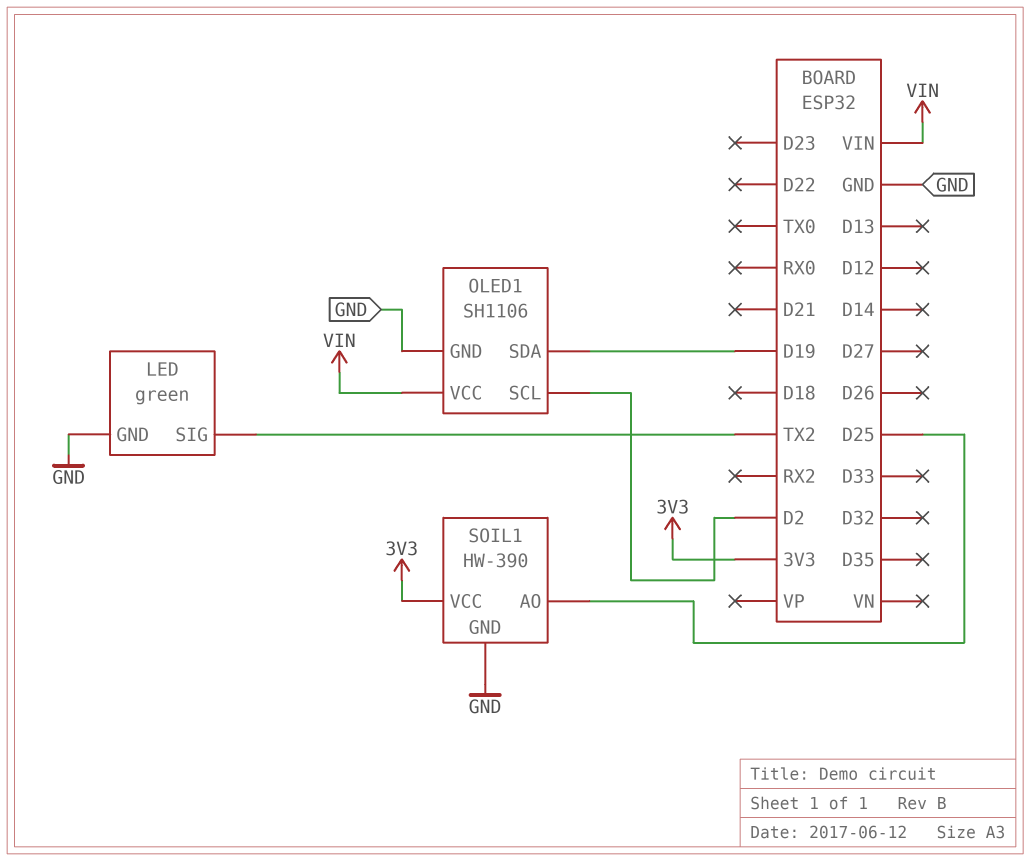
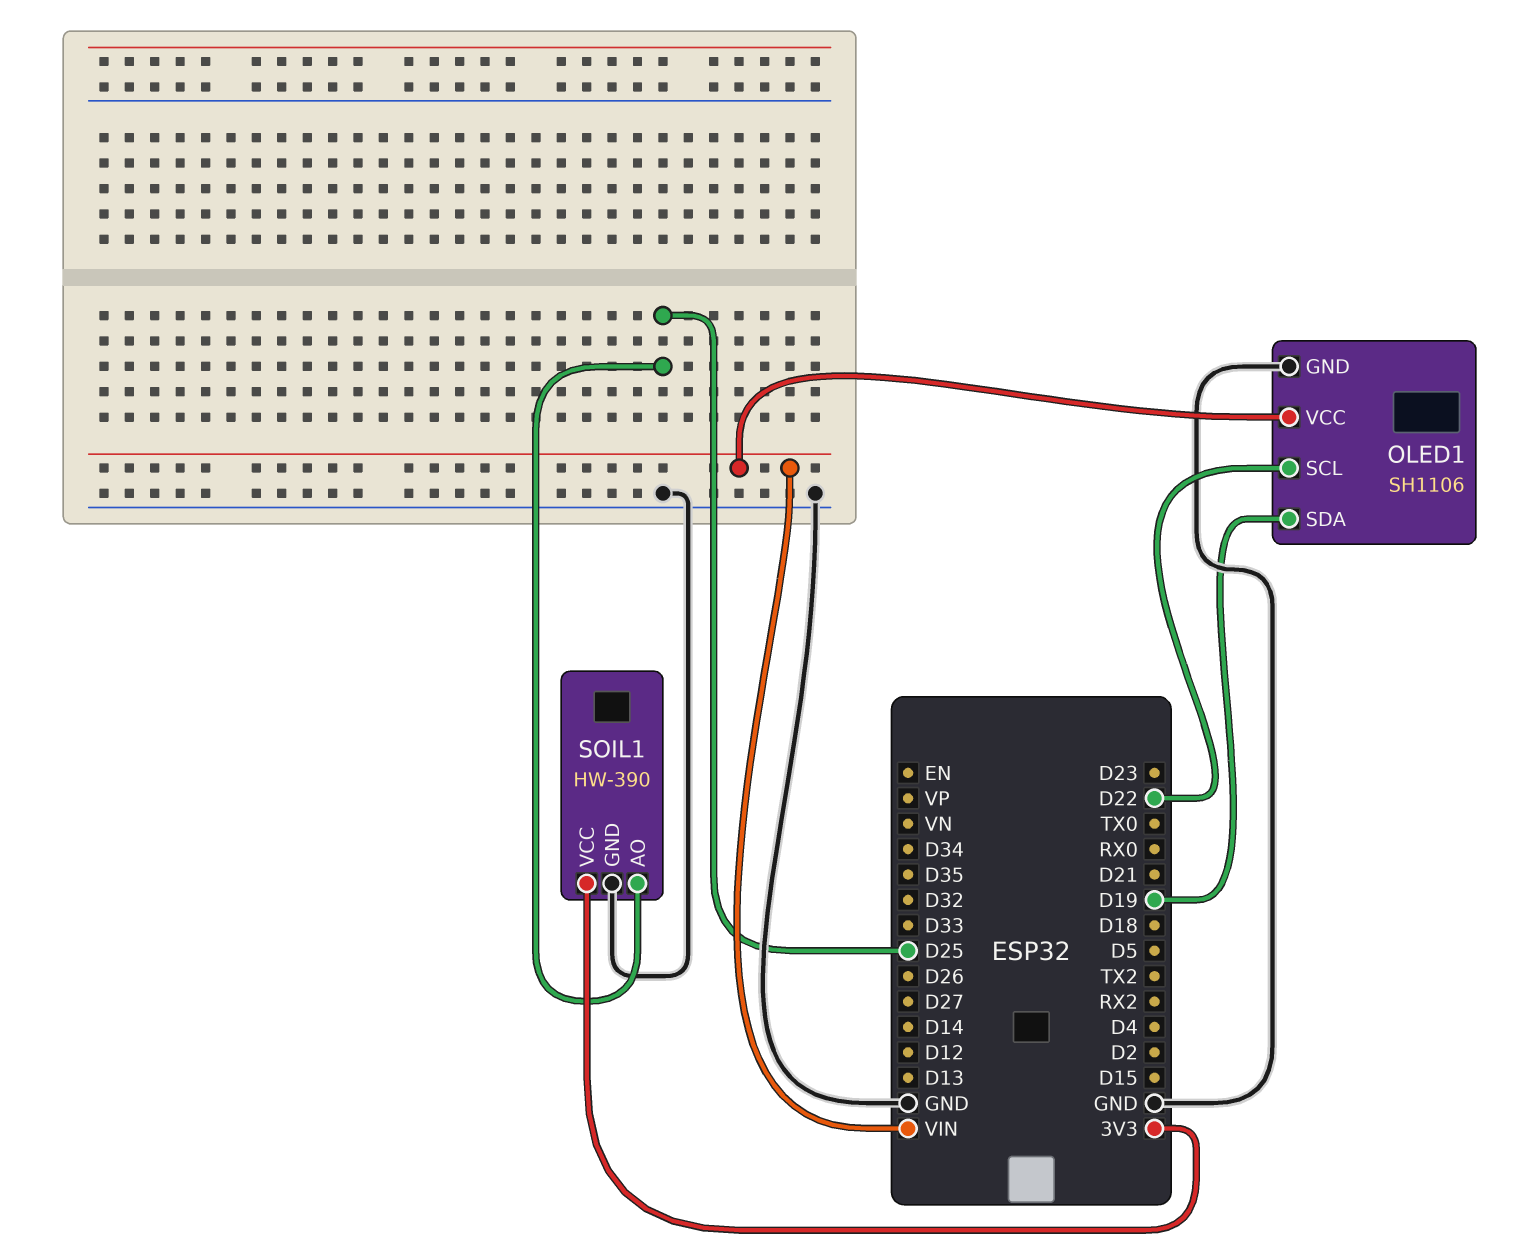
LED: green -> none
LED pin GND: GND -> none
LED pin SIG: TX2 -> none
OLED1 pin SCL: D2 -> D22

